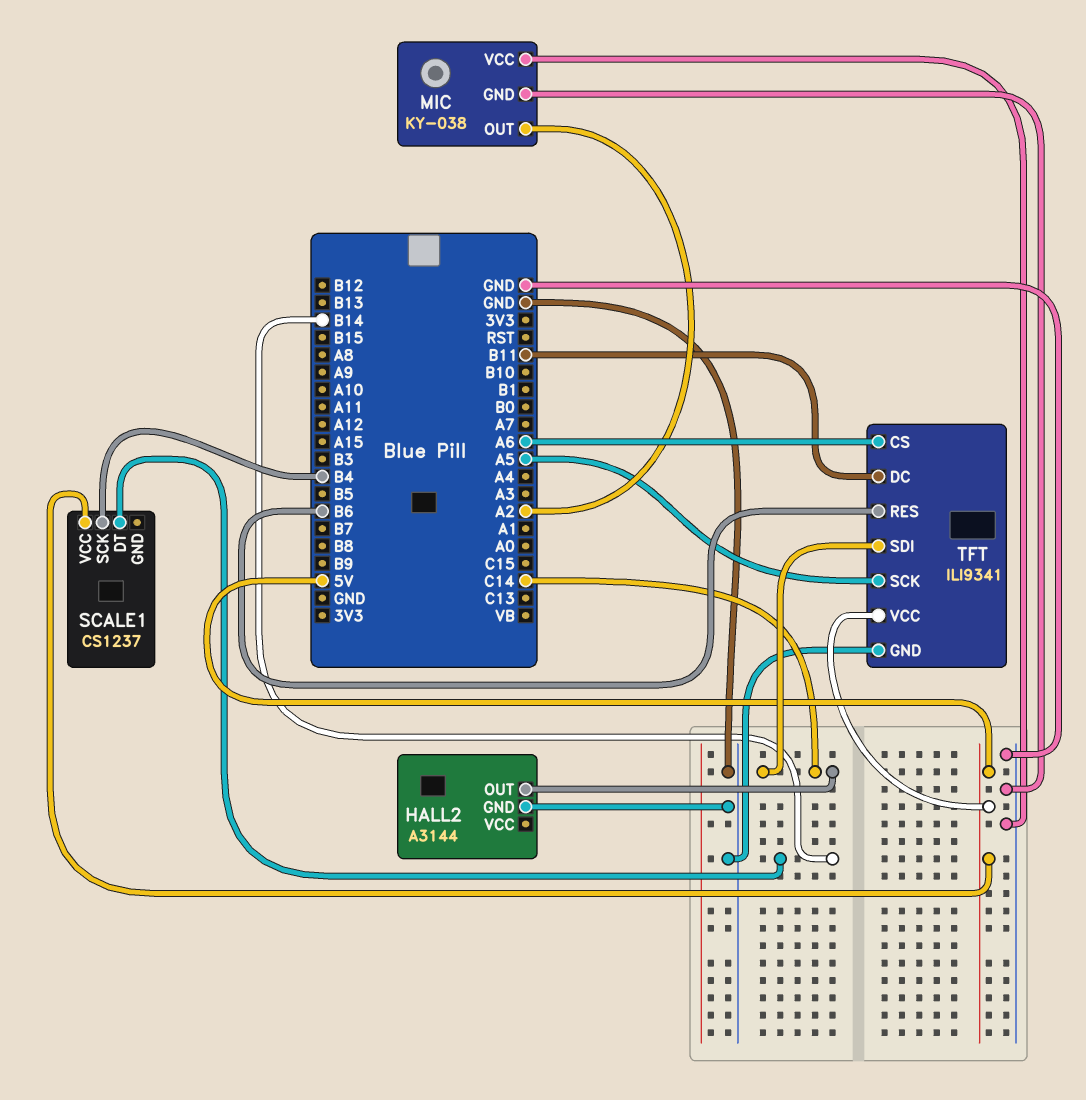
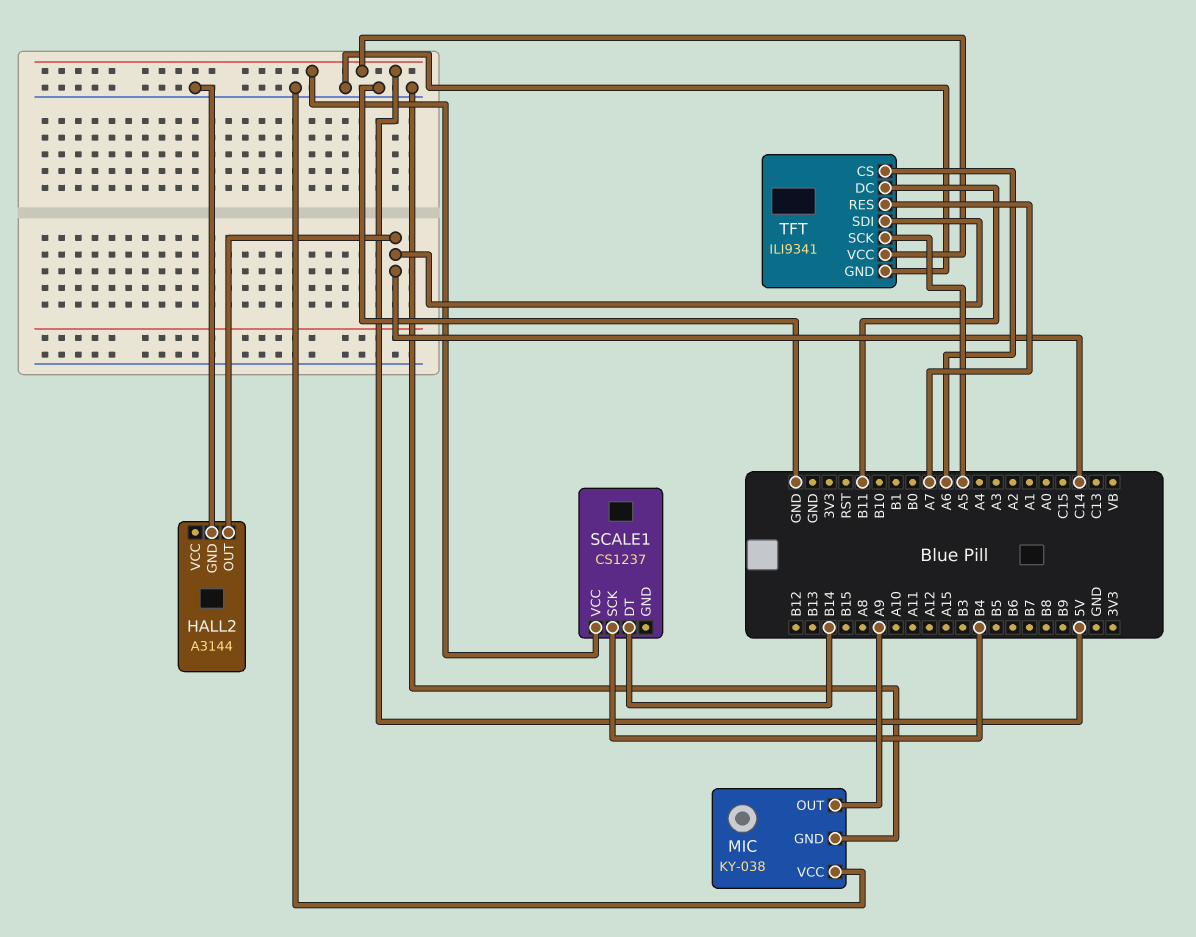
MIC pin OUT: A2 -> A9
TFT pin RES: B6 -> A7

